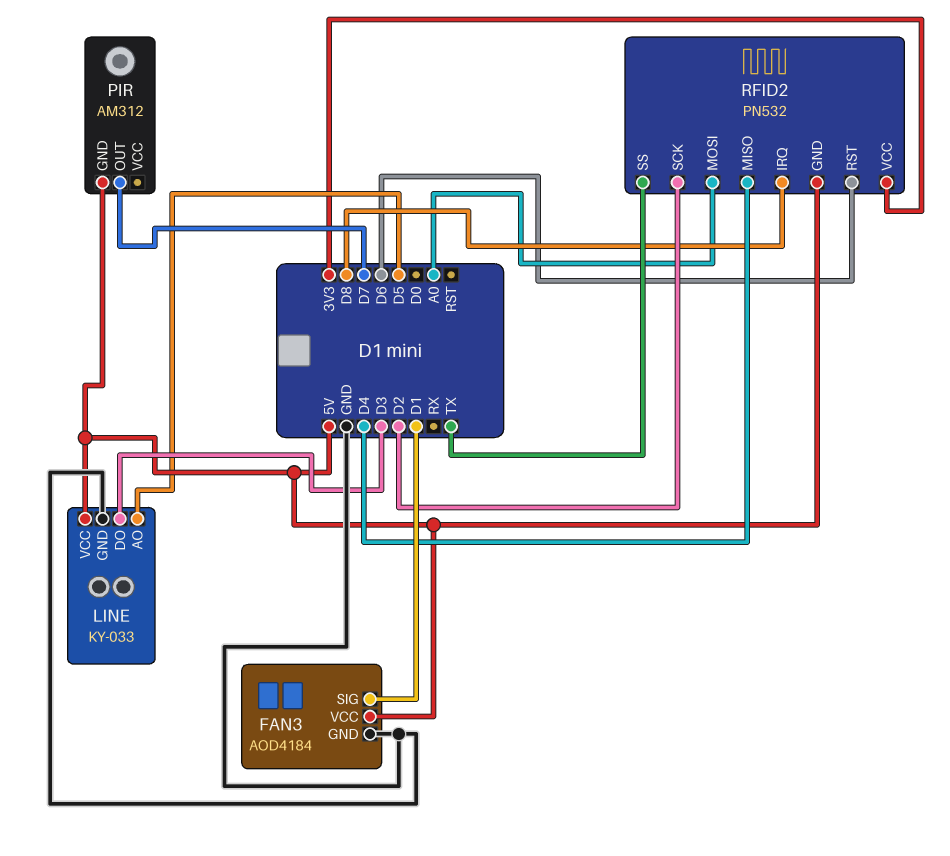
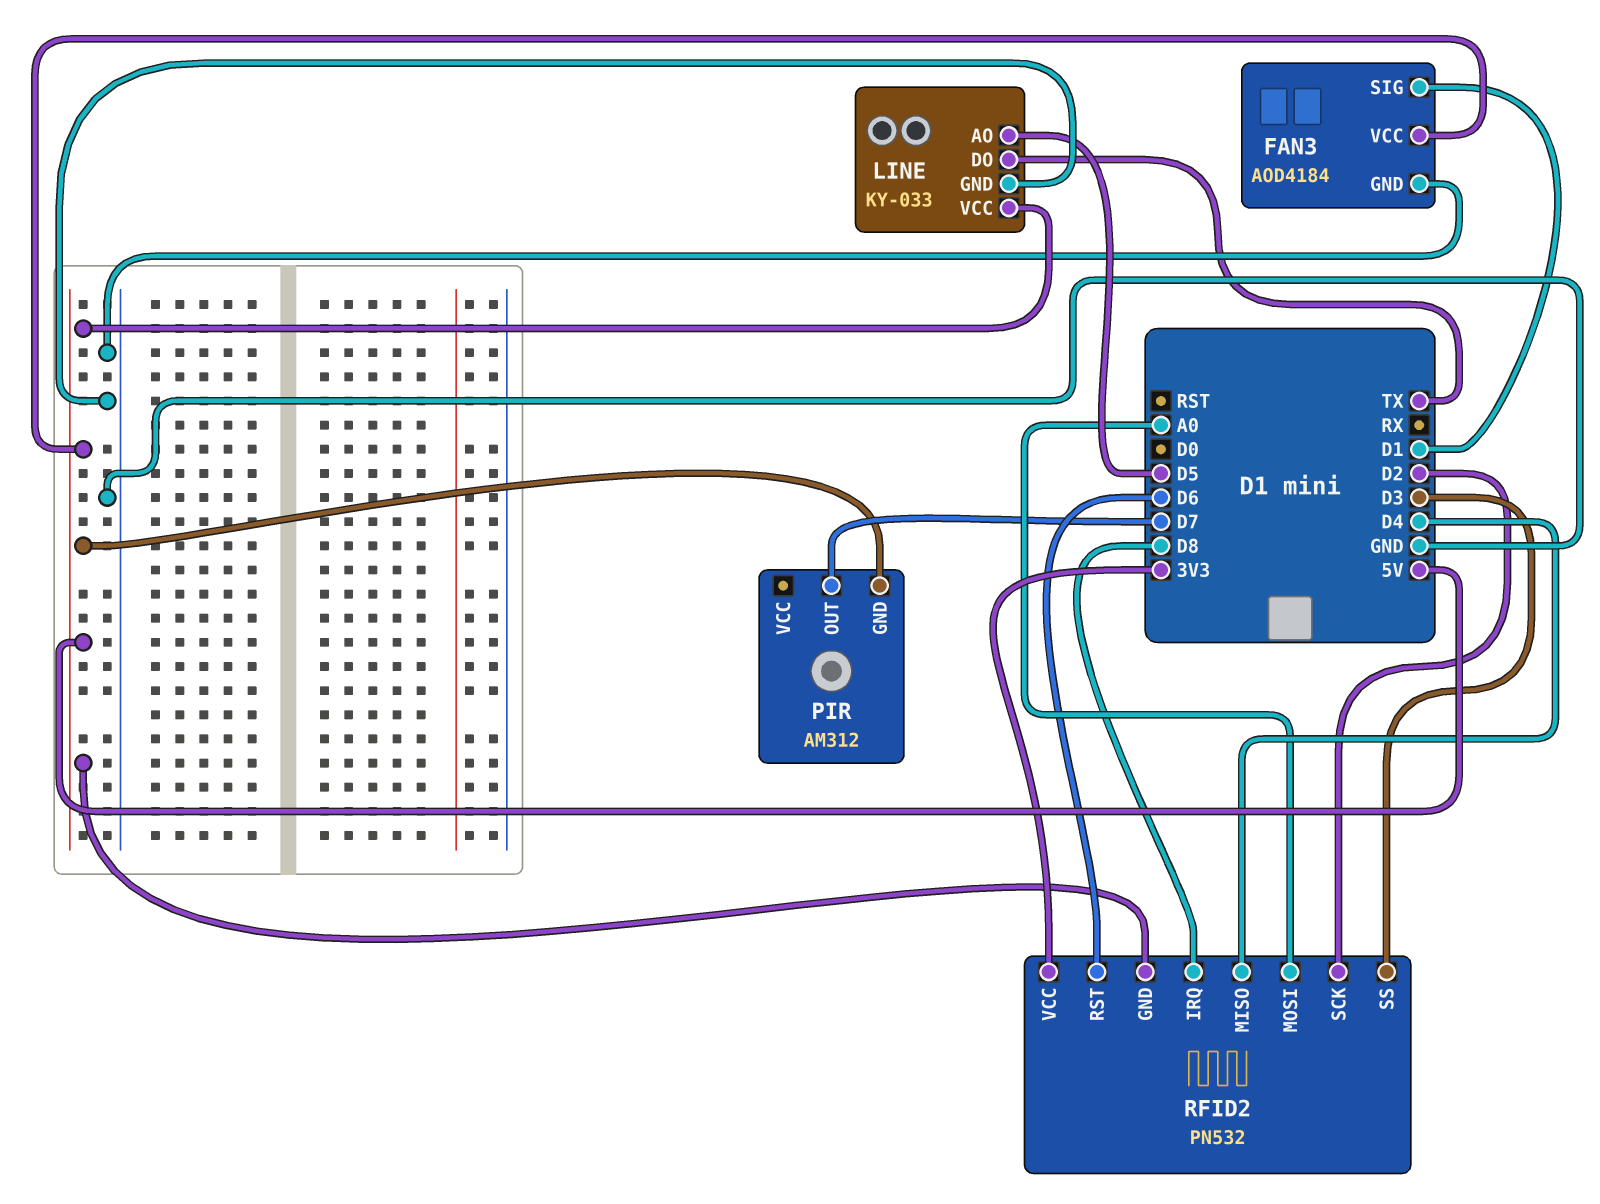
LINE pin DO: D3 -> TX
RFID2 pin SS: TX -> D3

